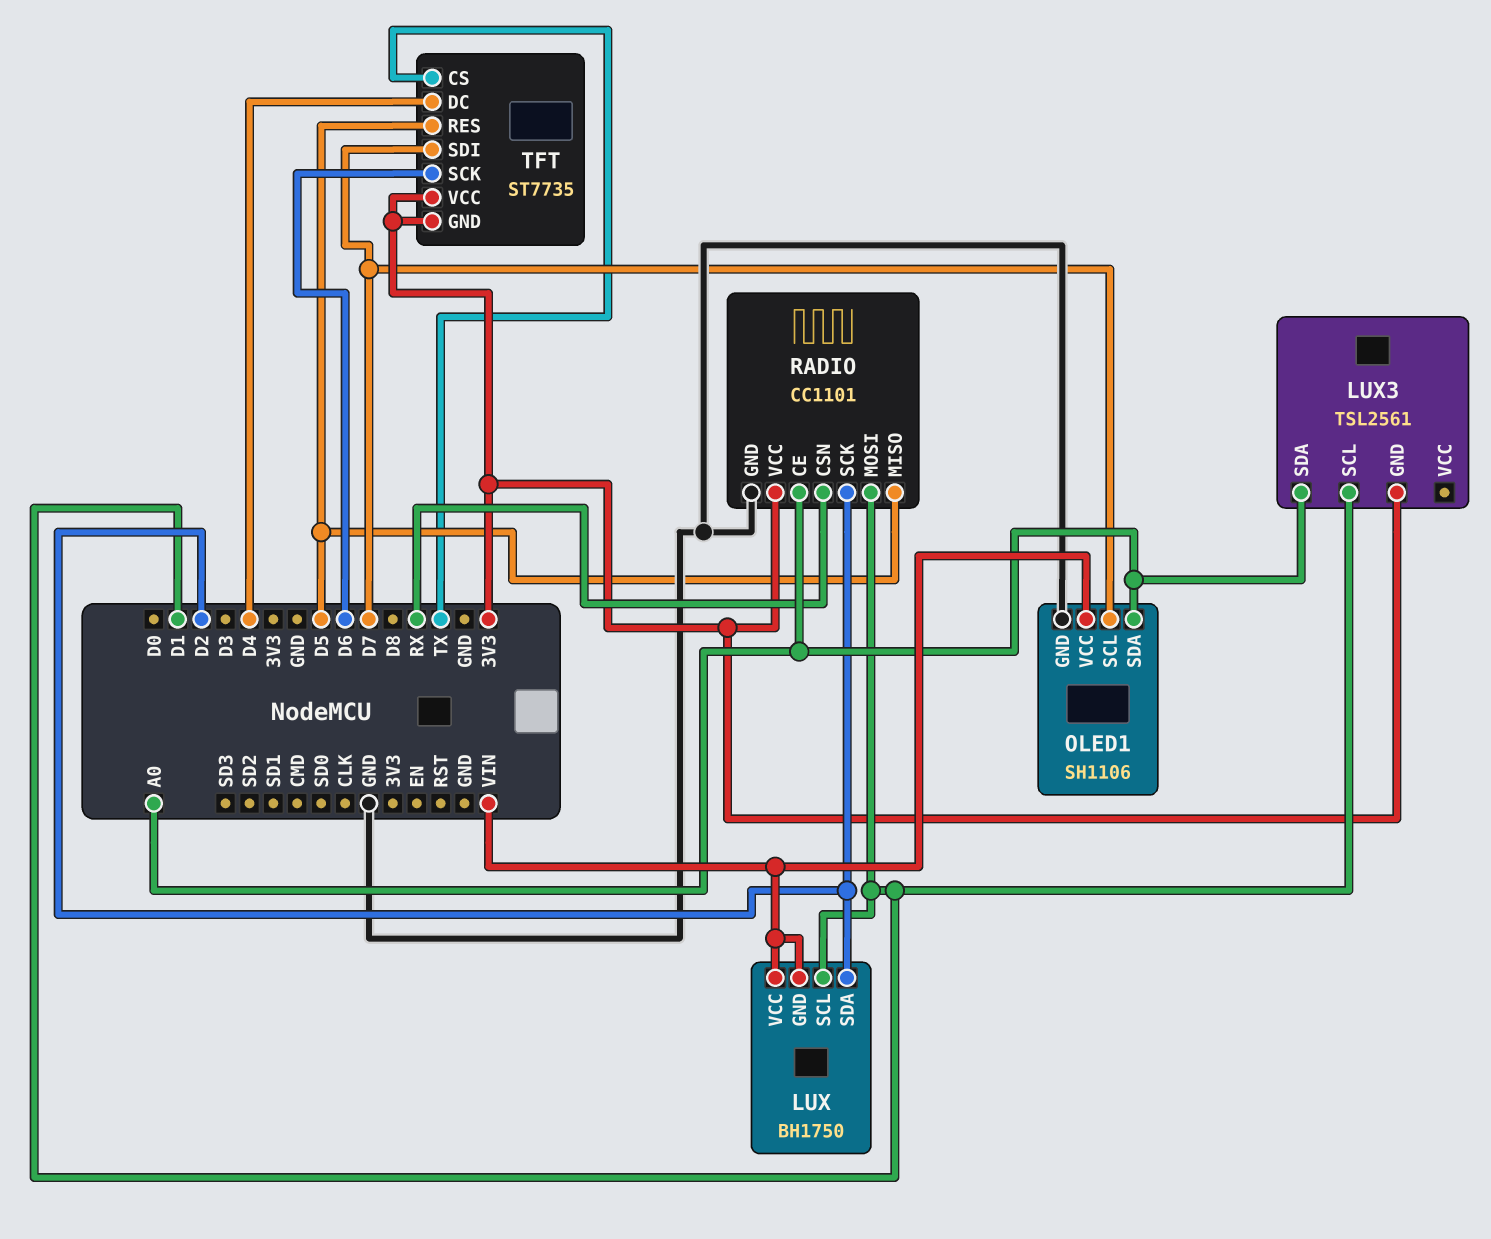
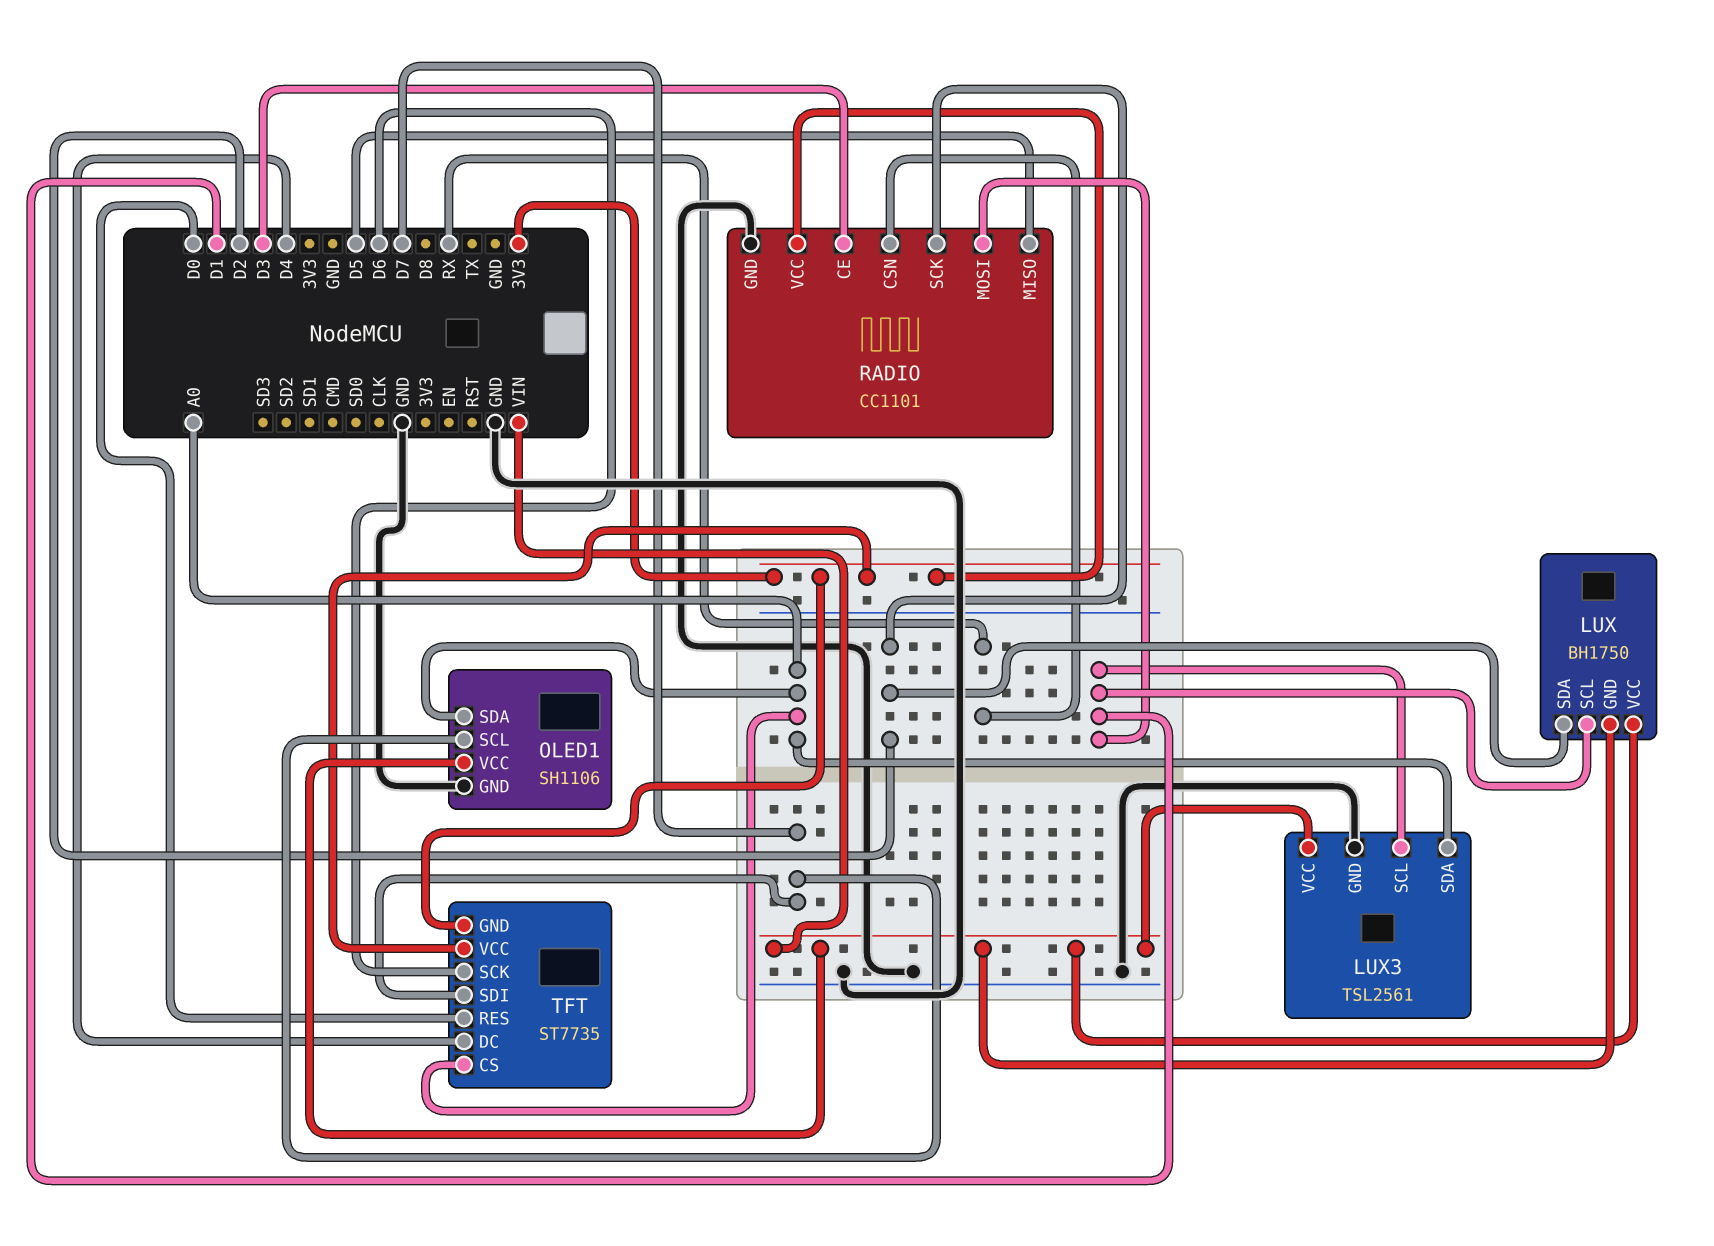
LUX3 pin GND: 3V3 -> GND
LUX3 pin VCC: none -> VIN
RADIO pin CE: A0 -> D3
TFT pin CS: TX -> A0
TFT pin RES: D5 -> D0

